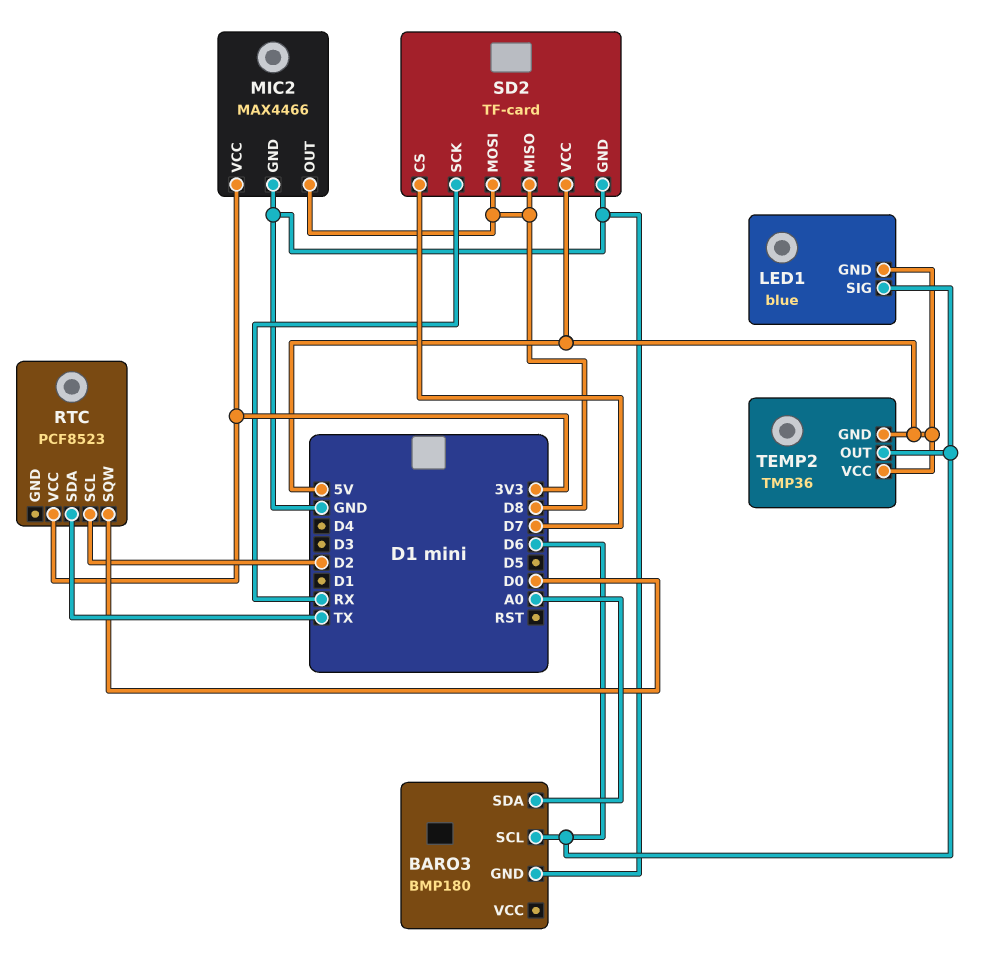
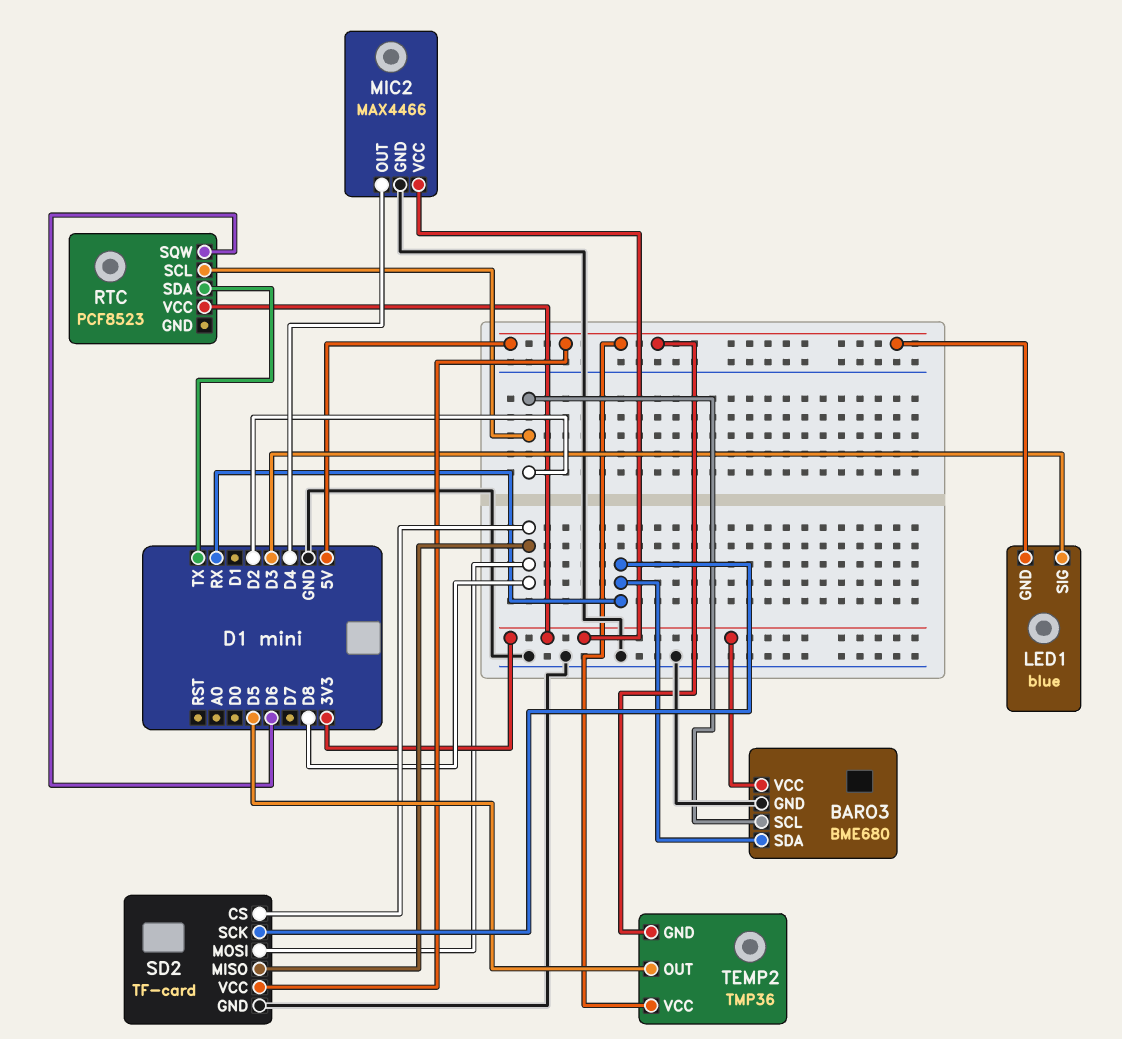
BARO3: BMP180 -> BME680
BARO3 pin SCL: D6 -> D2
BARO3 pin SDA: A0 -> RX
BARO3 pin VCC: none -> 3V3
LED1 pin SIG: D6 -> D3
MIC2 pin OUT: D8 -> D4
RTC pin SQW: D0 -> D6
SD2 pin CS: D7 -> D8
TEMP2 pin OUT: D6 -> D5

